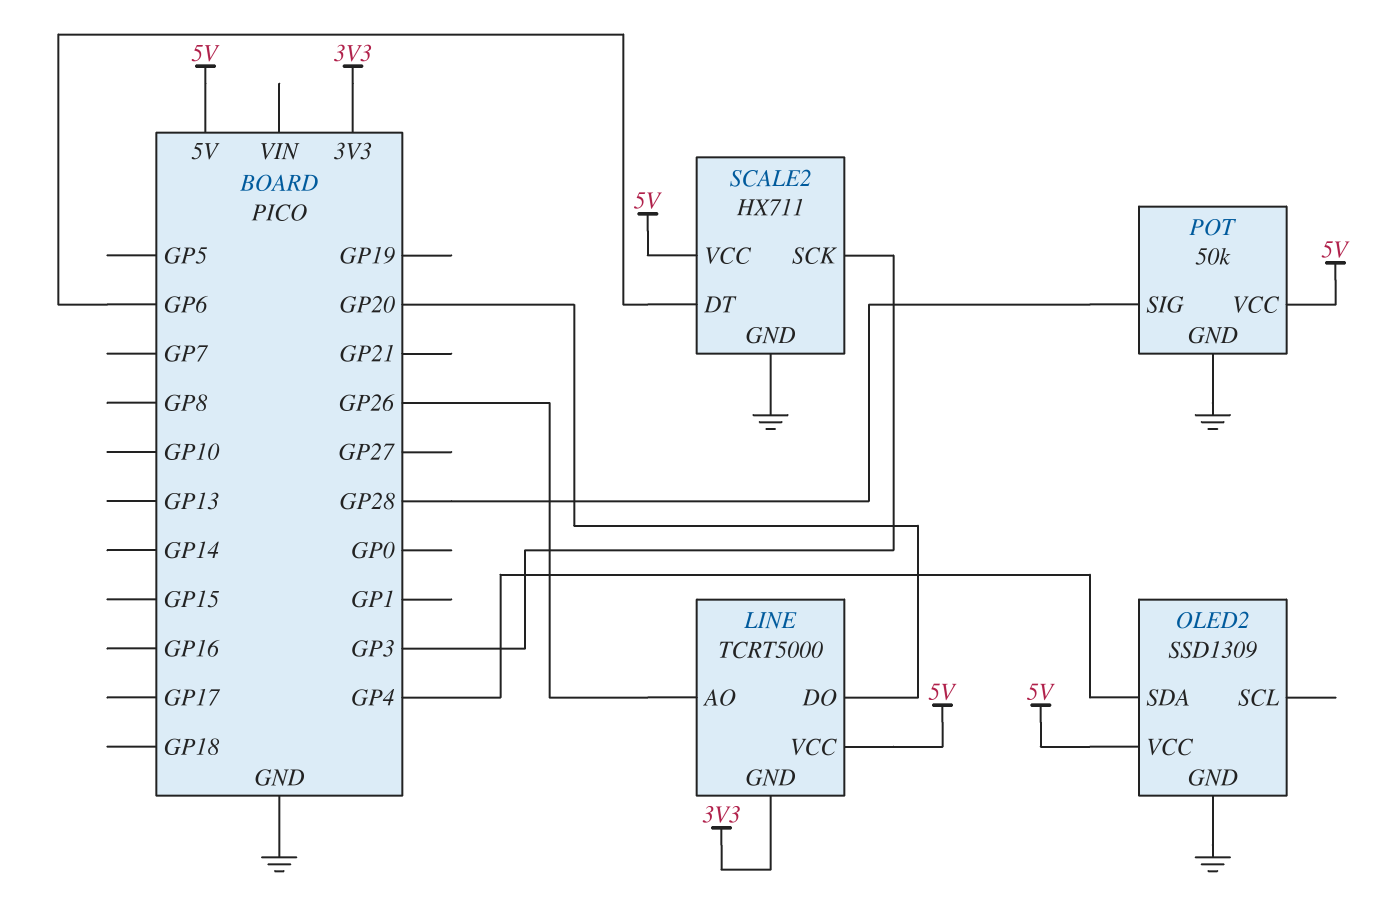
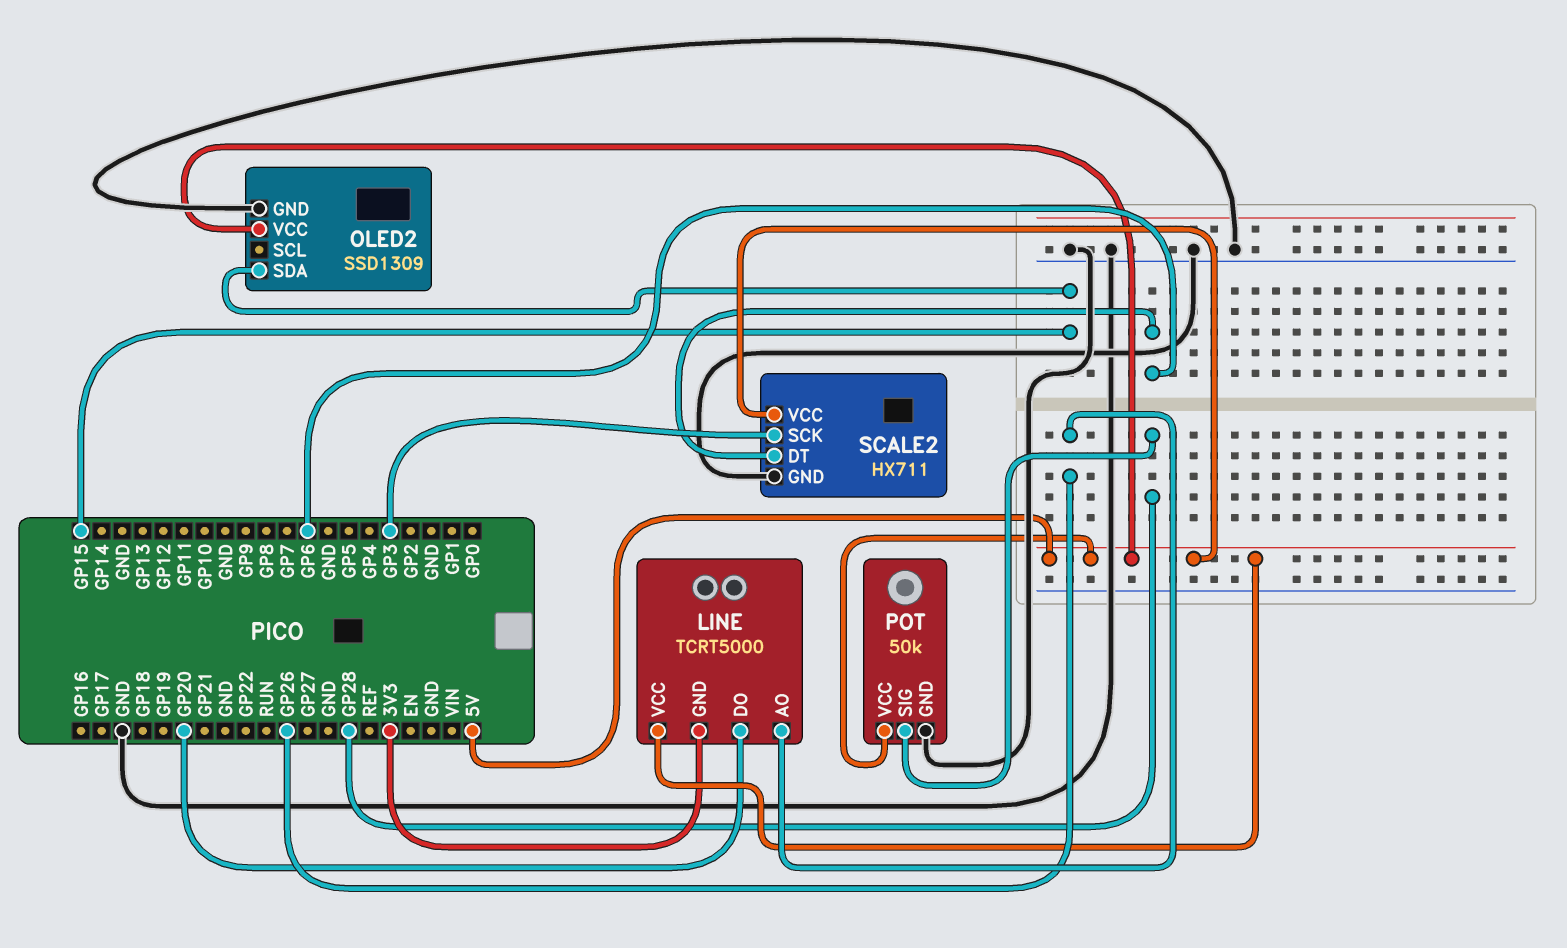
OLED2 pin SDA: GP4 -> GP15

